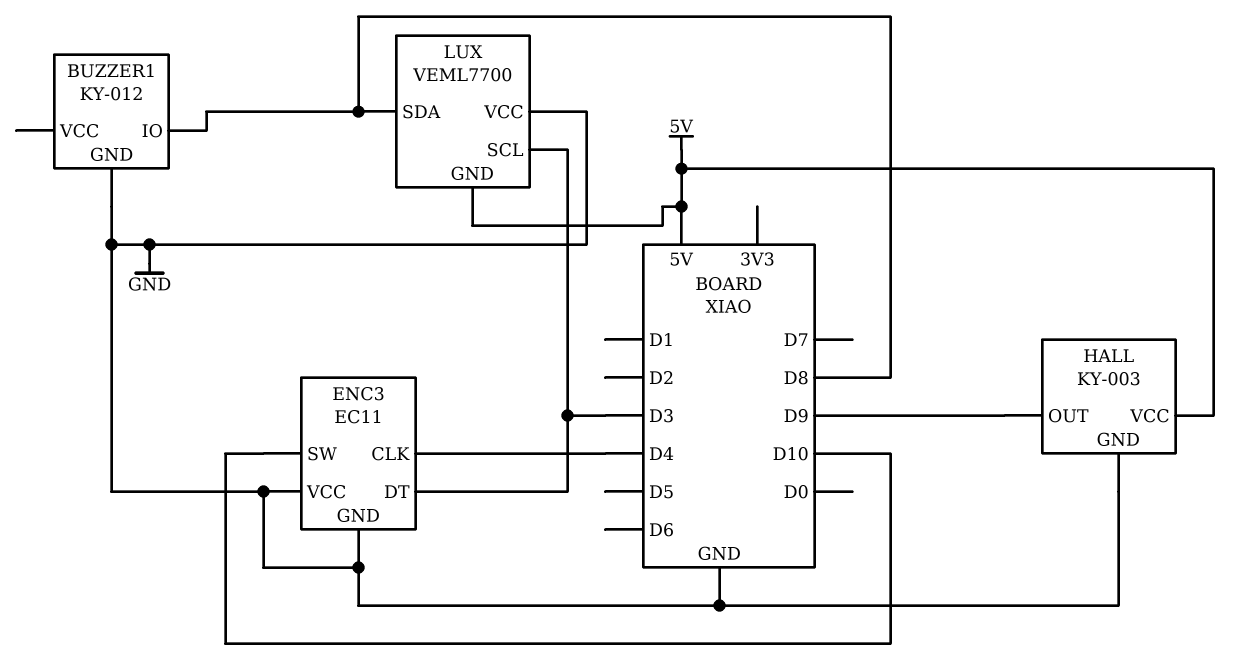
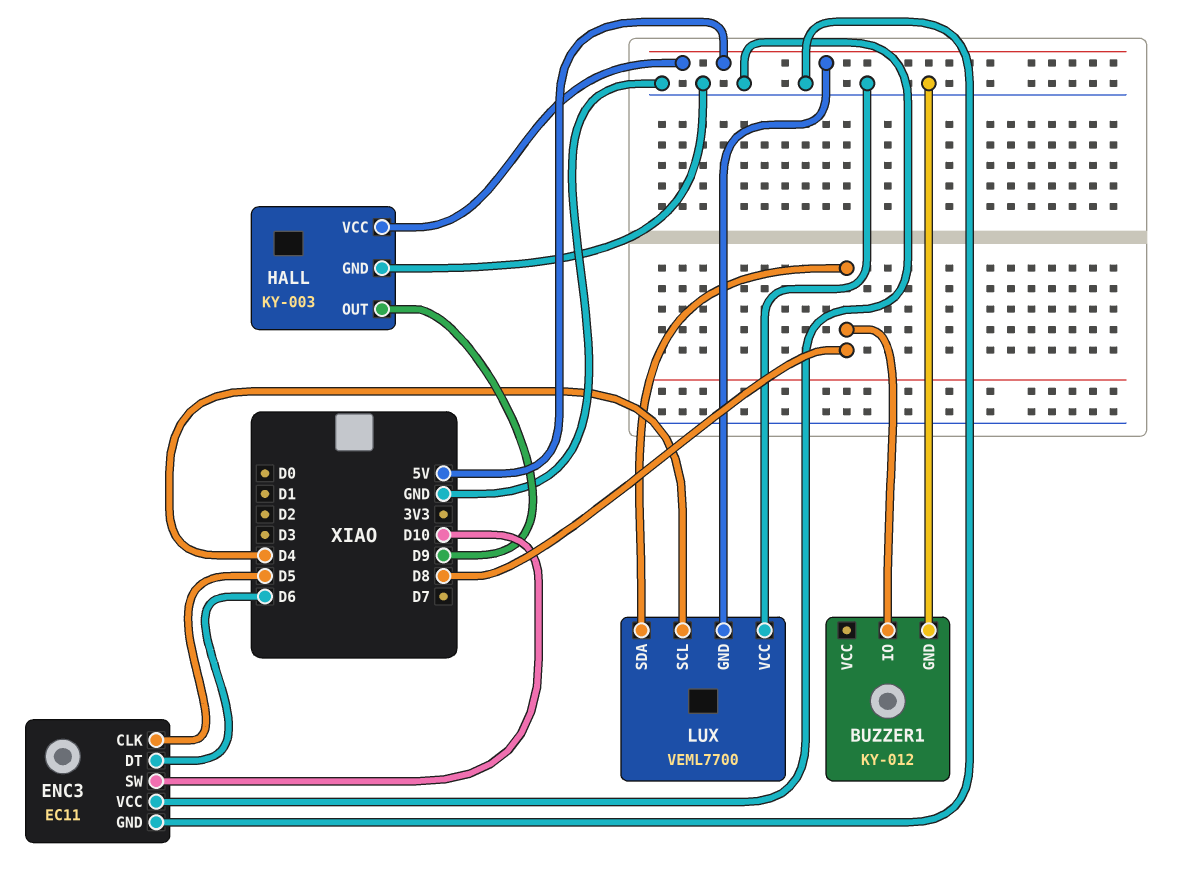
ENC3 pin CLK: D4 -> D5
ENC3 pin DT: D3 -> D6
LUX pin SCL: D3 -> D4

